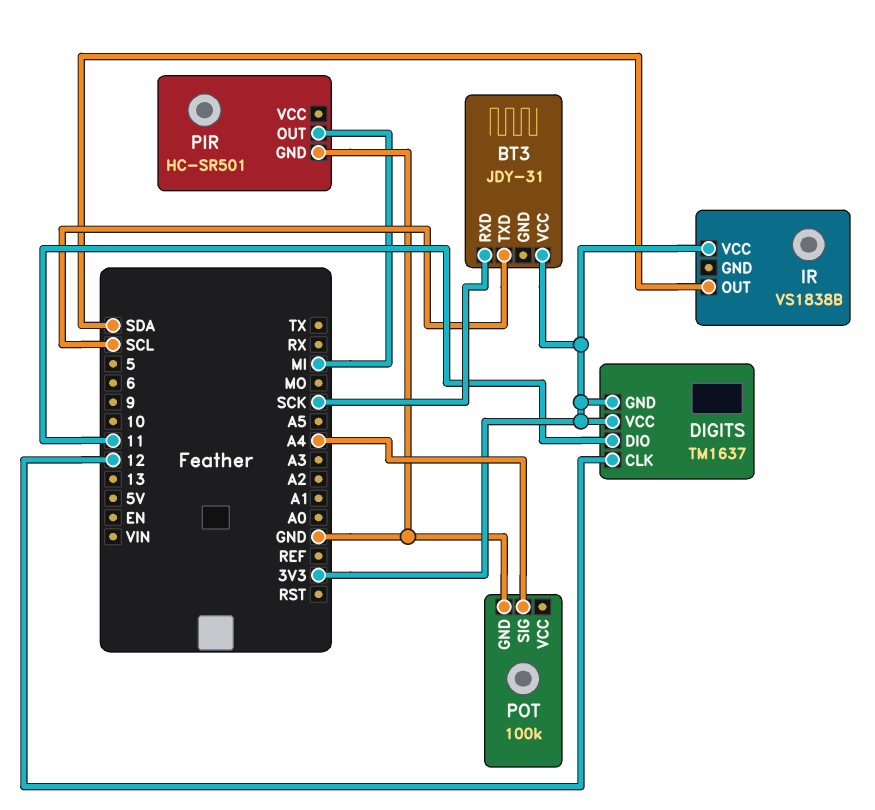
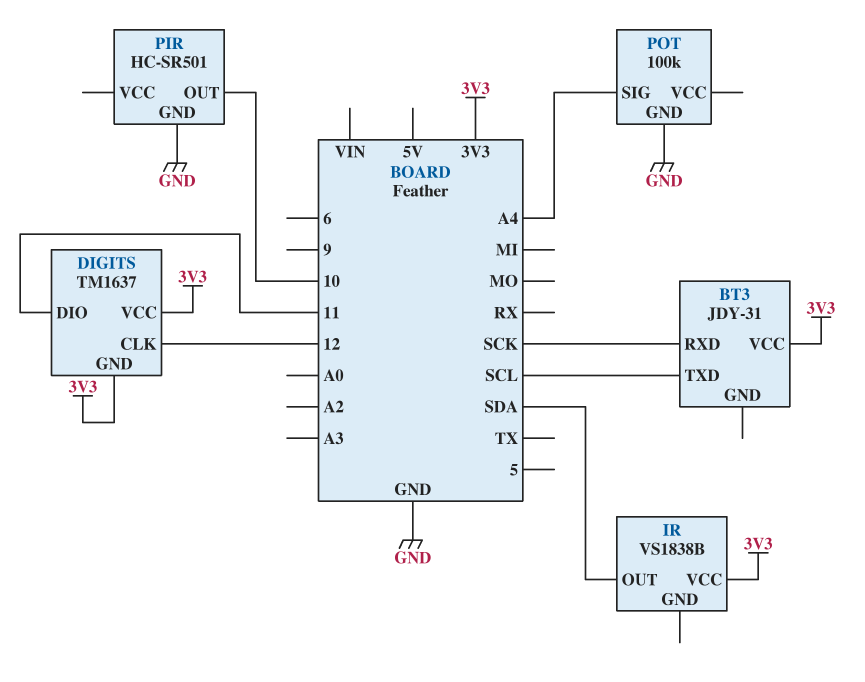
PIR pin OUT: MI -> 10

